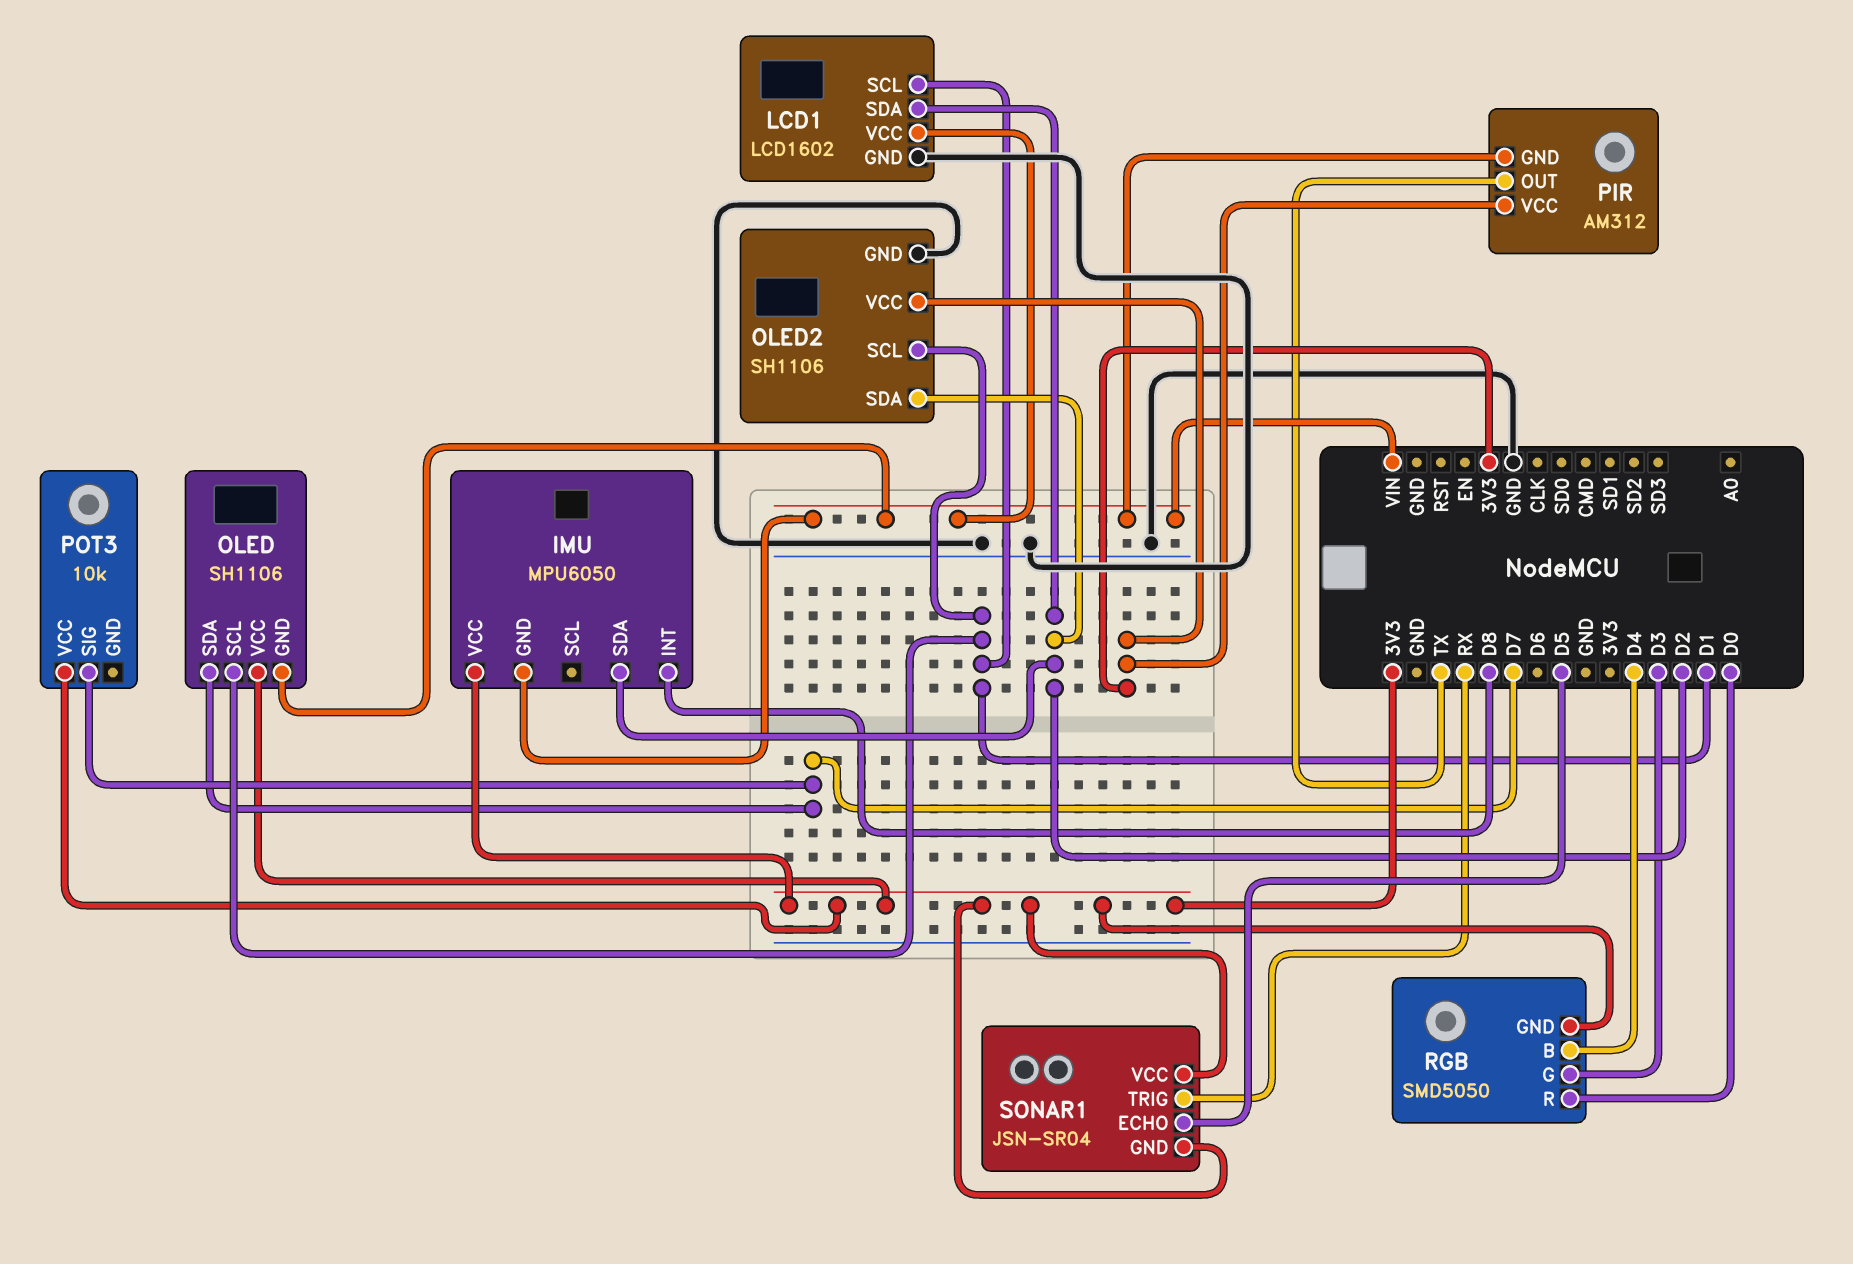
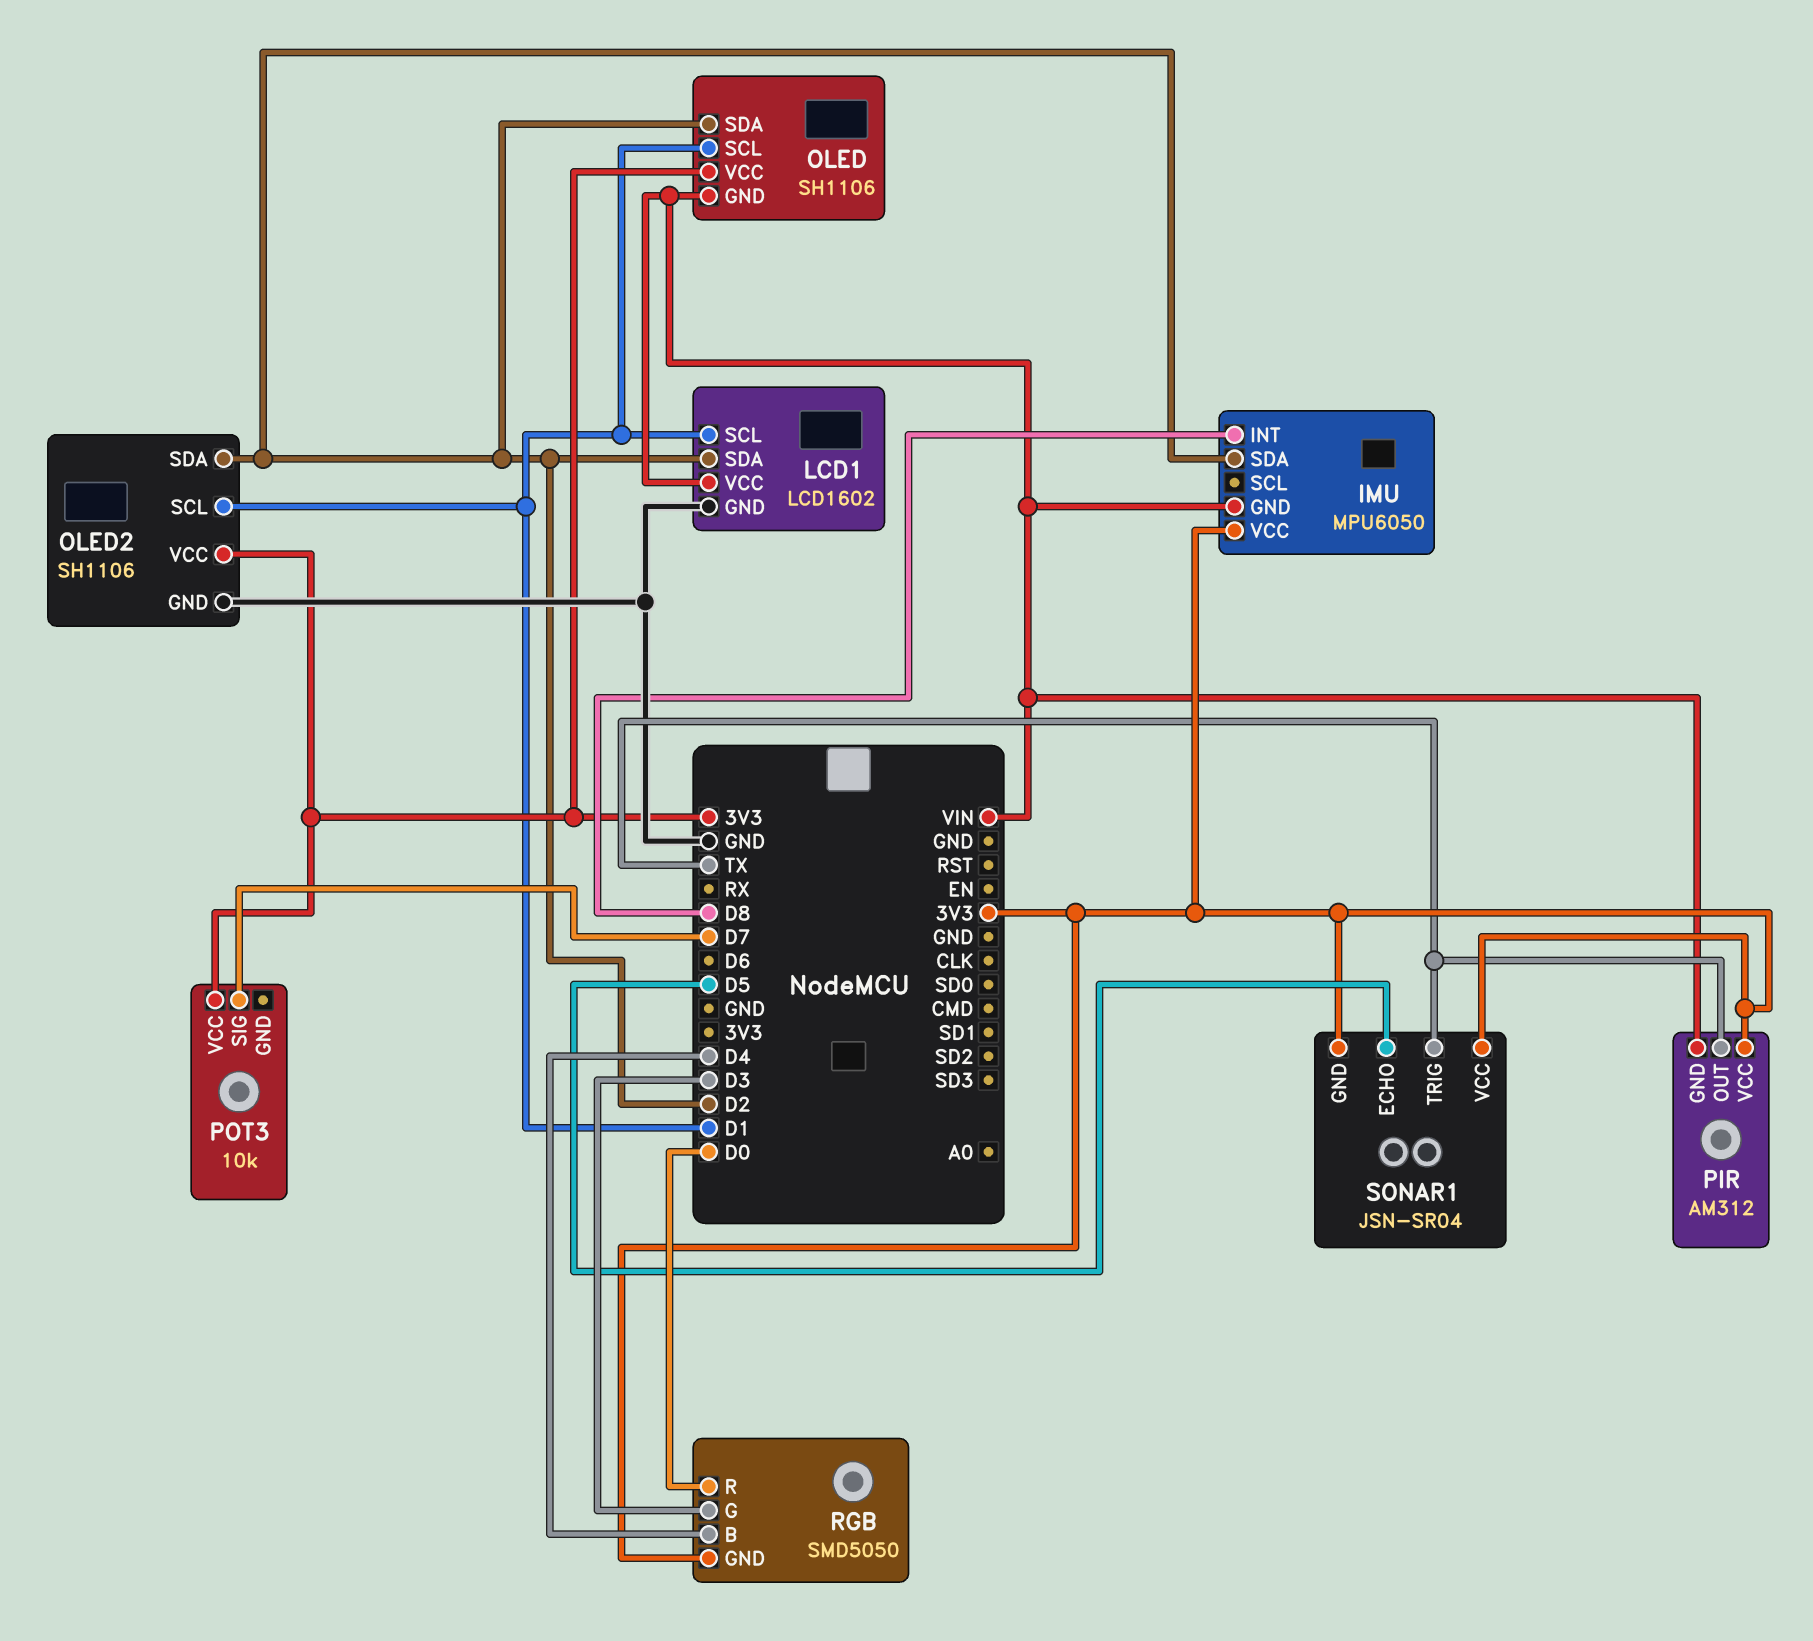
OLED pin SDA: D7 -> D2
SONAR1 pin TRIG: RX -> TX

